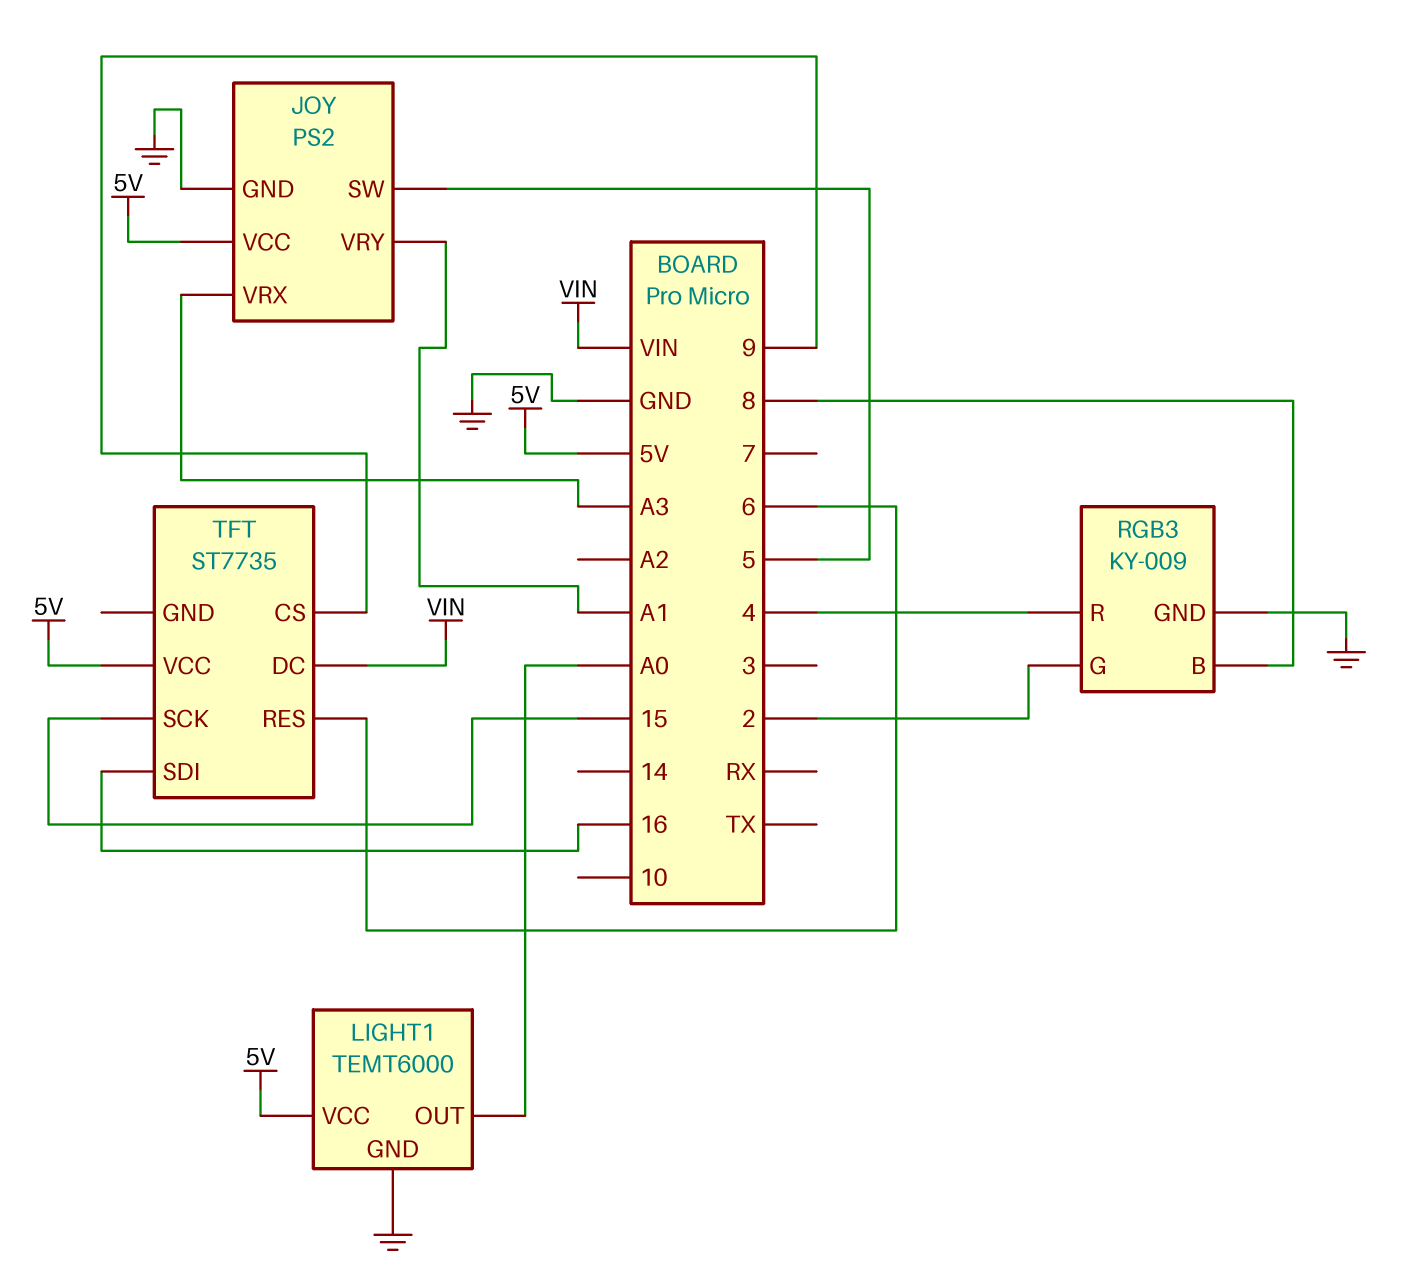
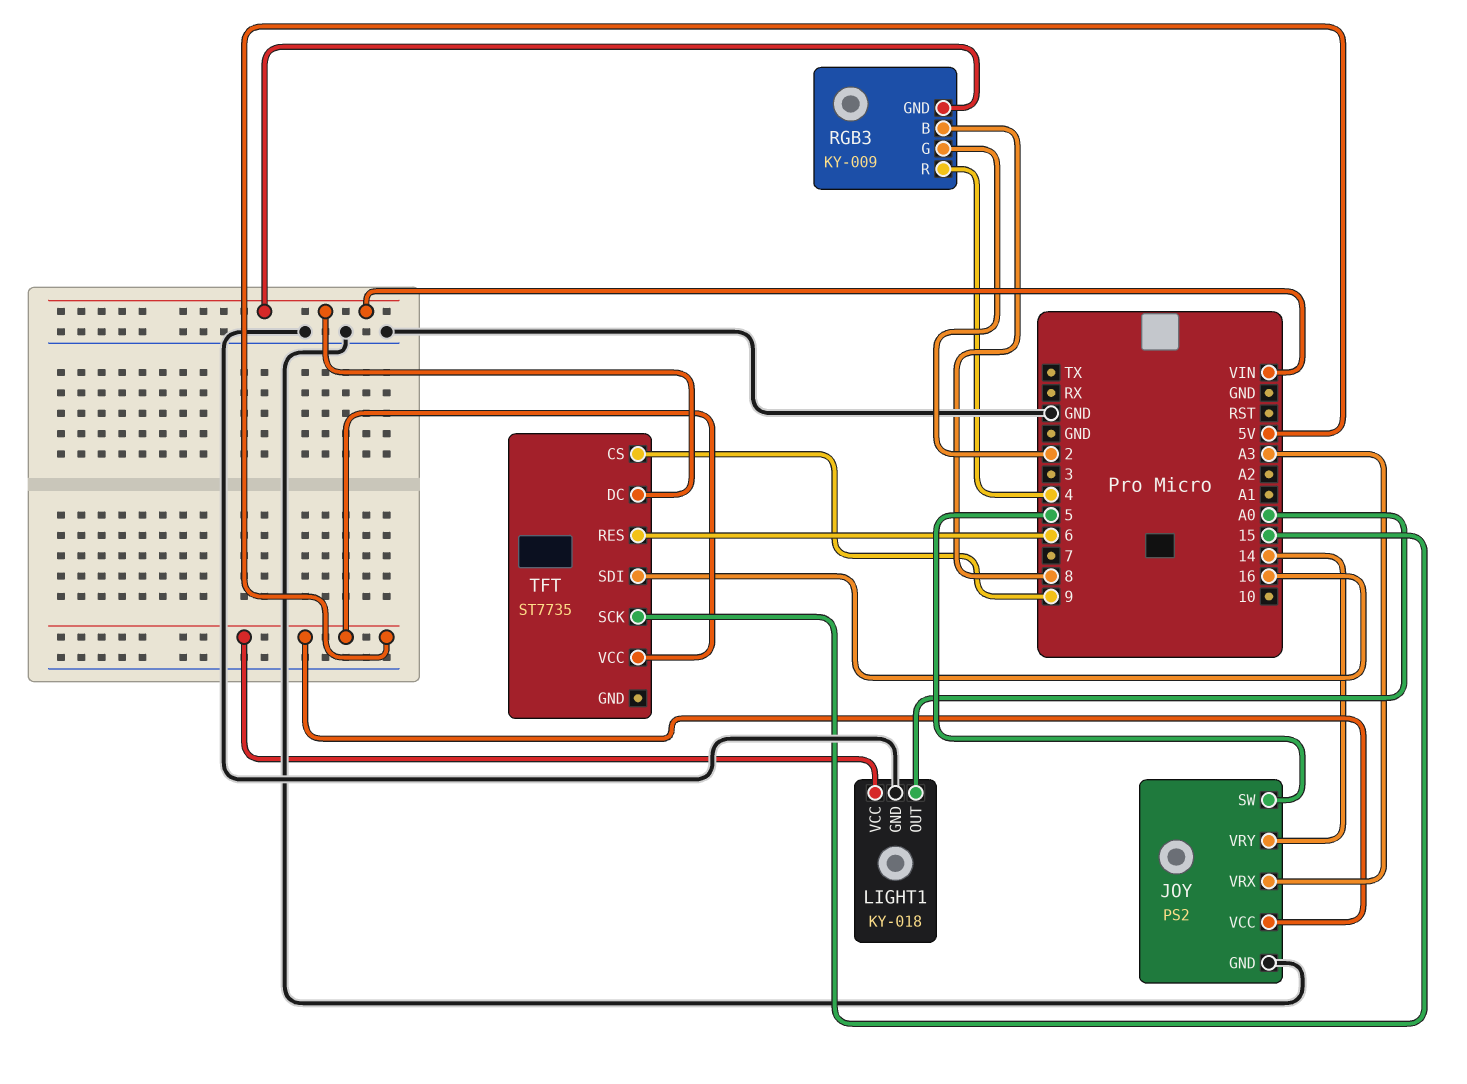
JOY pin VRY: A1 -> 14
LIGHT1: TEMT6000 -> KY-018
RGB3 pin GND: GND -> VIN

